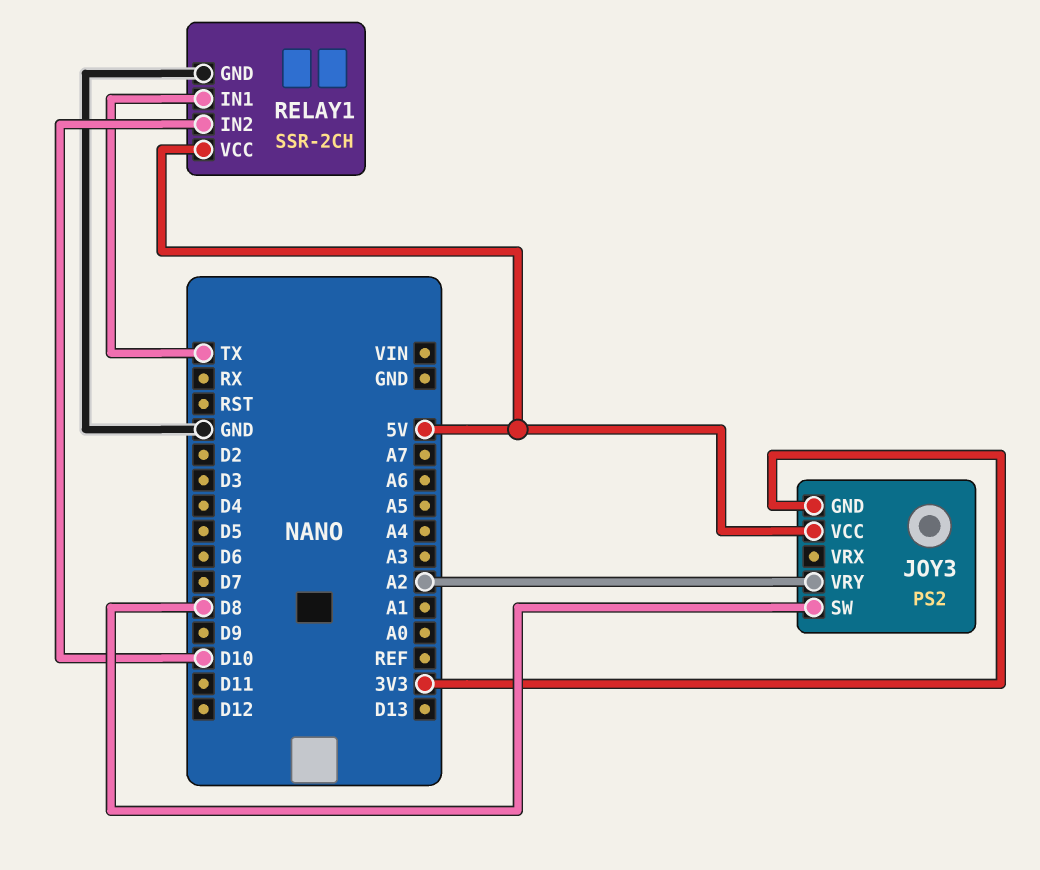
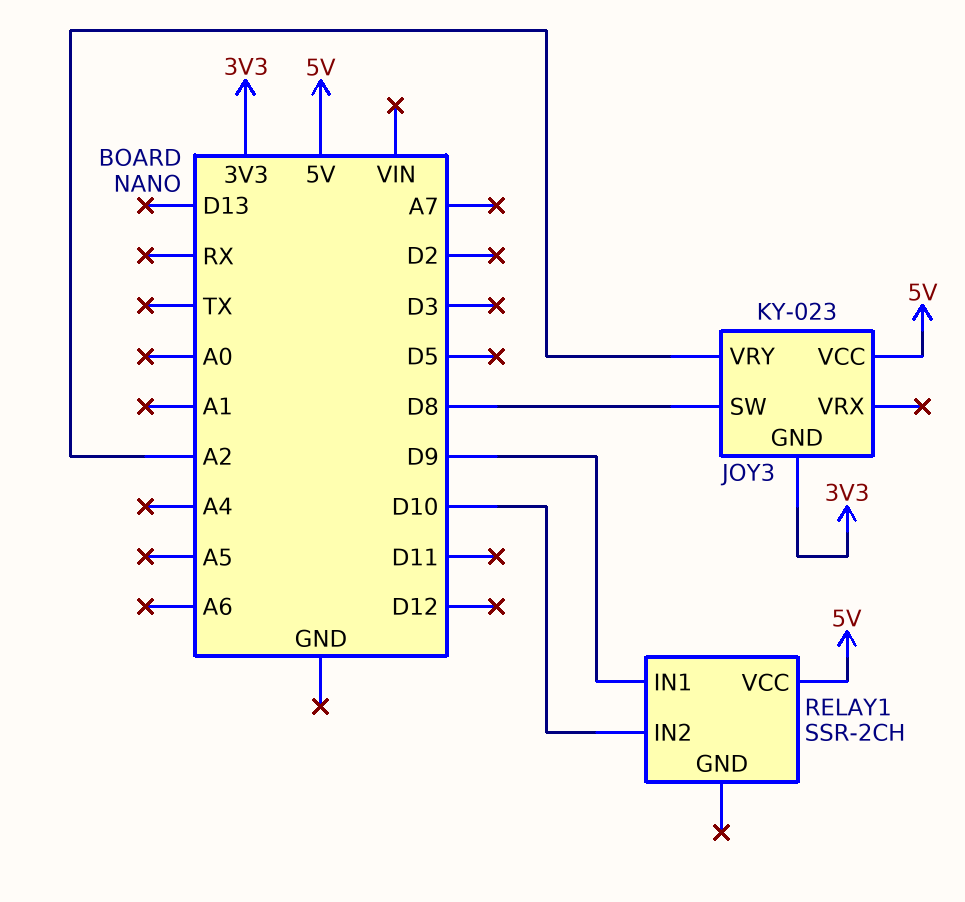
JOY3: PS2 -> KY-023
RELAY1 pin GND: GND -> none
RELAY1 pin IN1: TX -> D9

